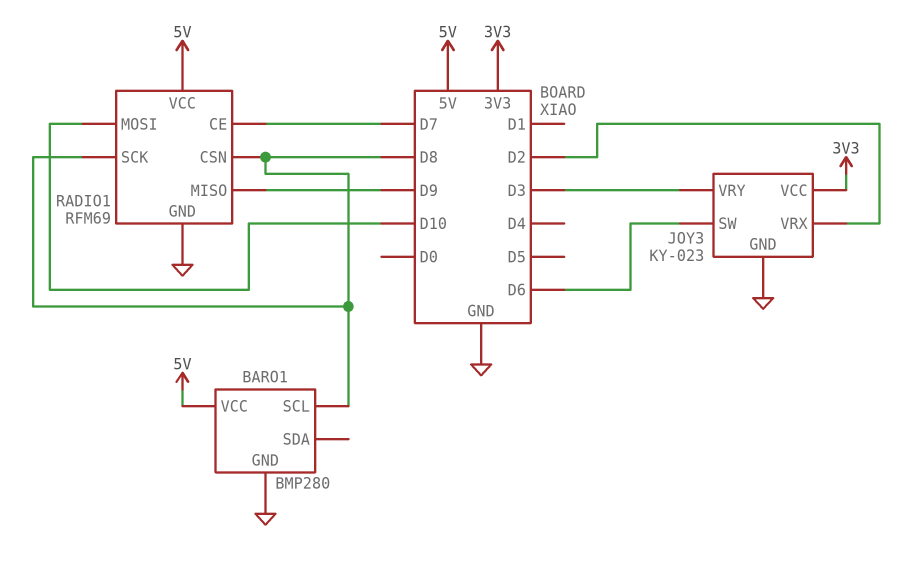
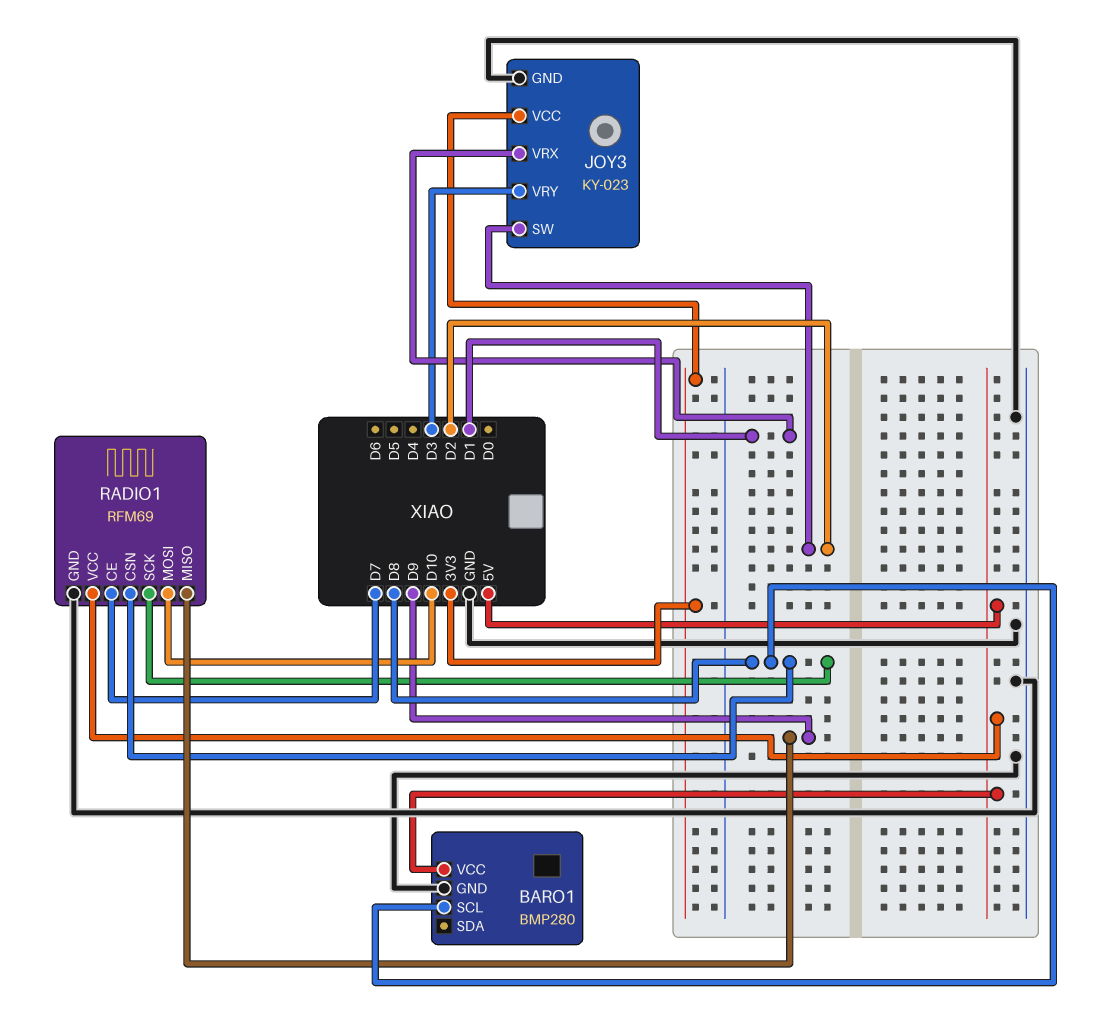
JOY3 pin SW: D6 -> D2
JOY3 pin VRX: D2 -> D1

